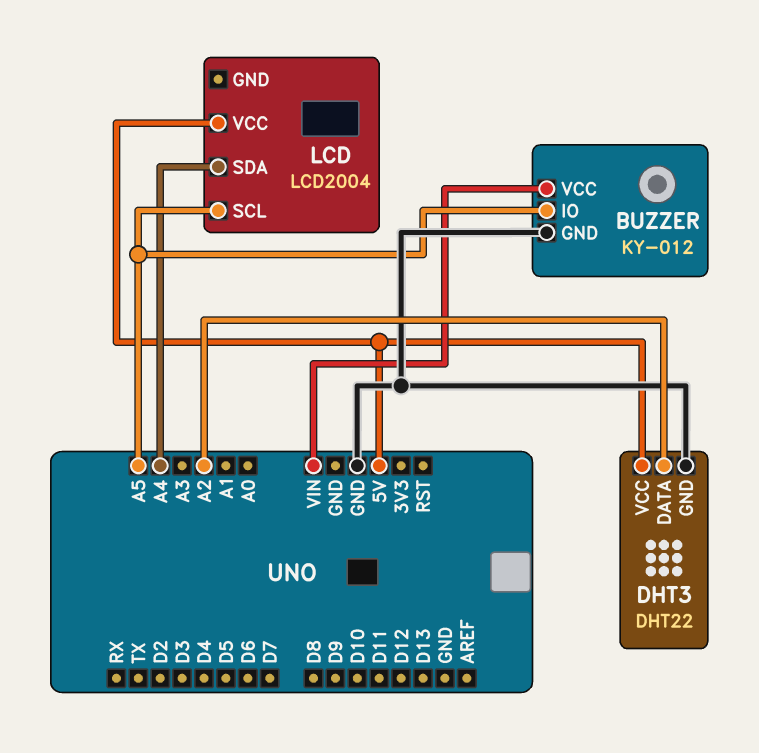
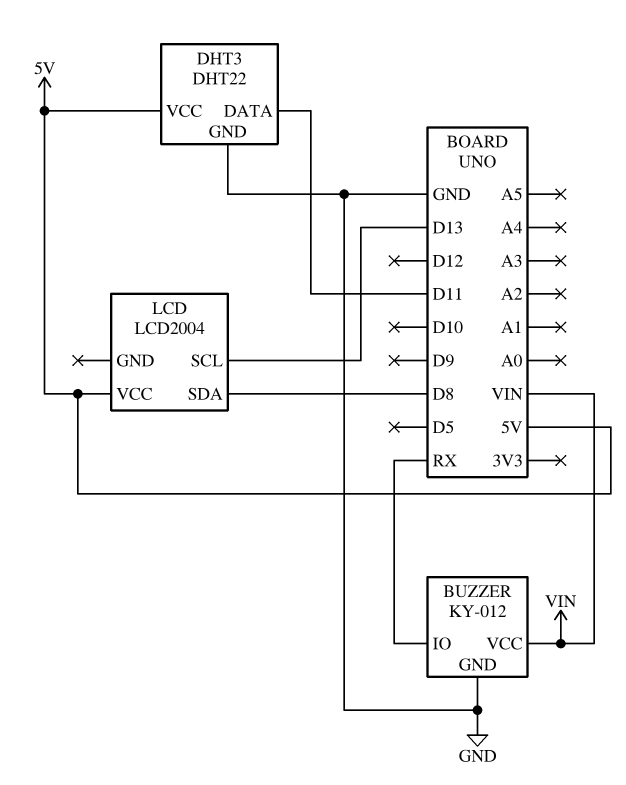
BUZZER pin IO: A5 -> RX
DHT3 pin DATA: A2 -> D11
LCD pin SCL: A5 -> D13
LCD pin SDA: A4 -> D8

